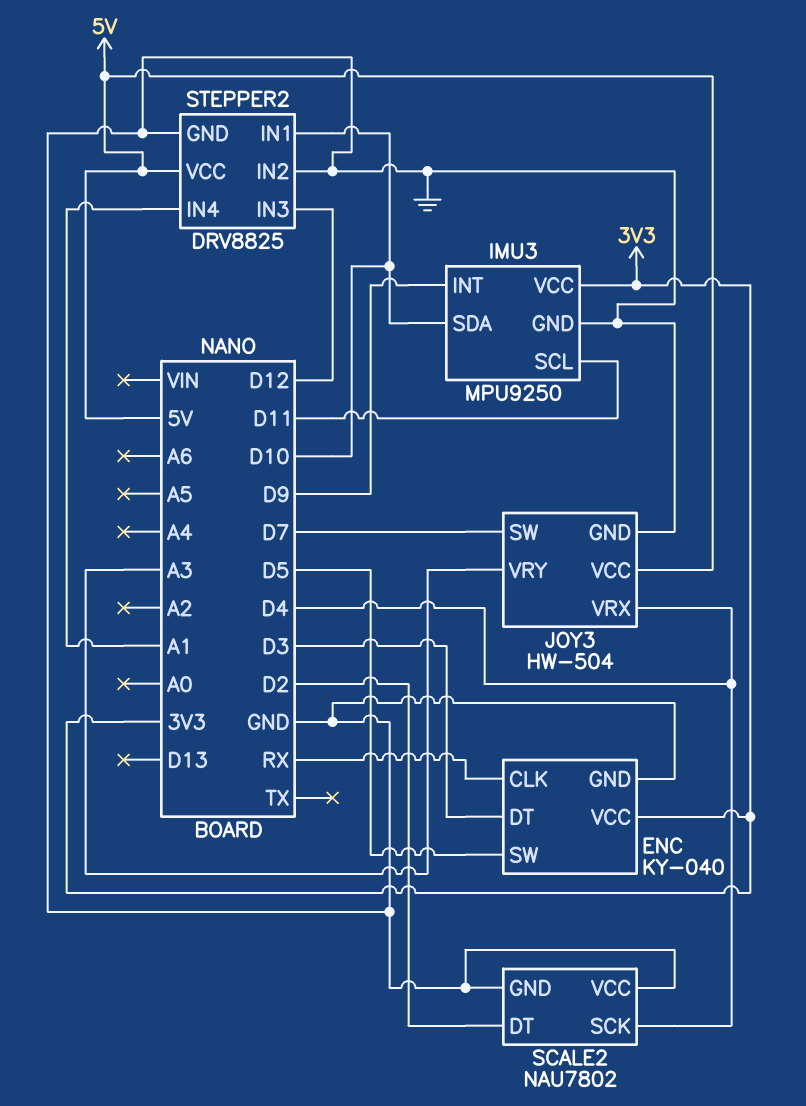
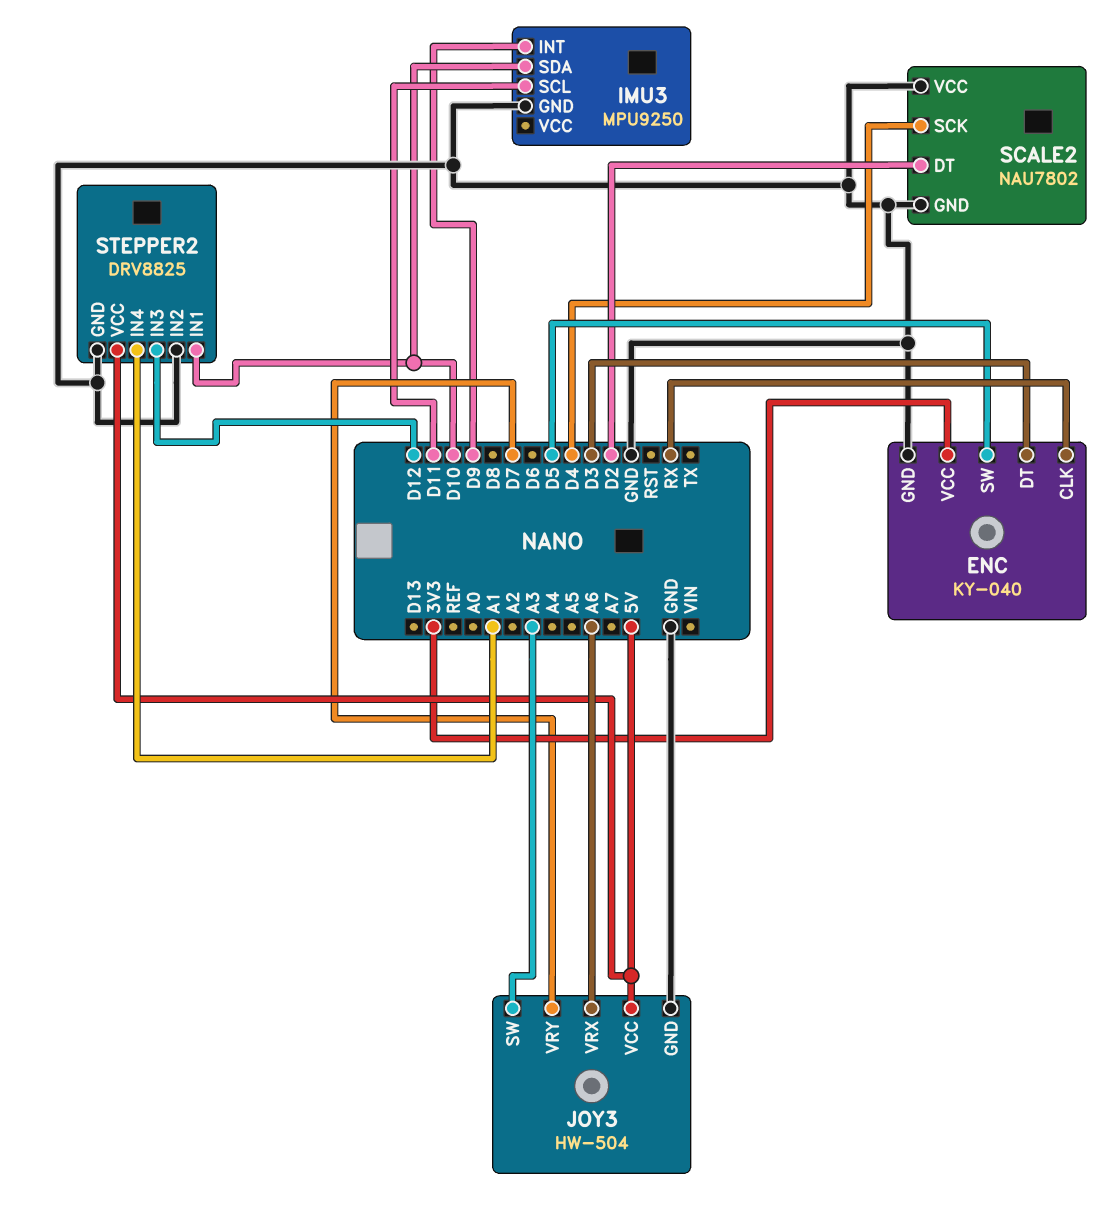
IMU3 pin VCC: 3V3 -> none
JOY3 pin SW: D7 -> A3
JOY3 pin VRX: D4 -> A6
JOY3 pin VRY: A3 -> D7

